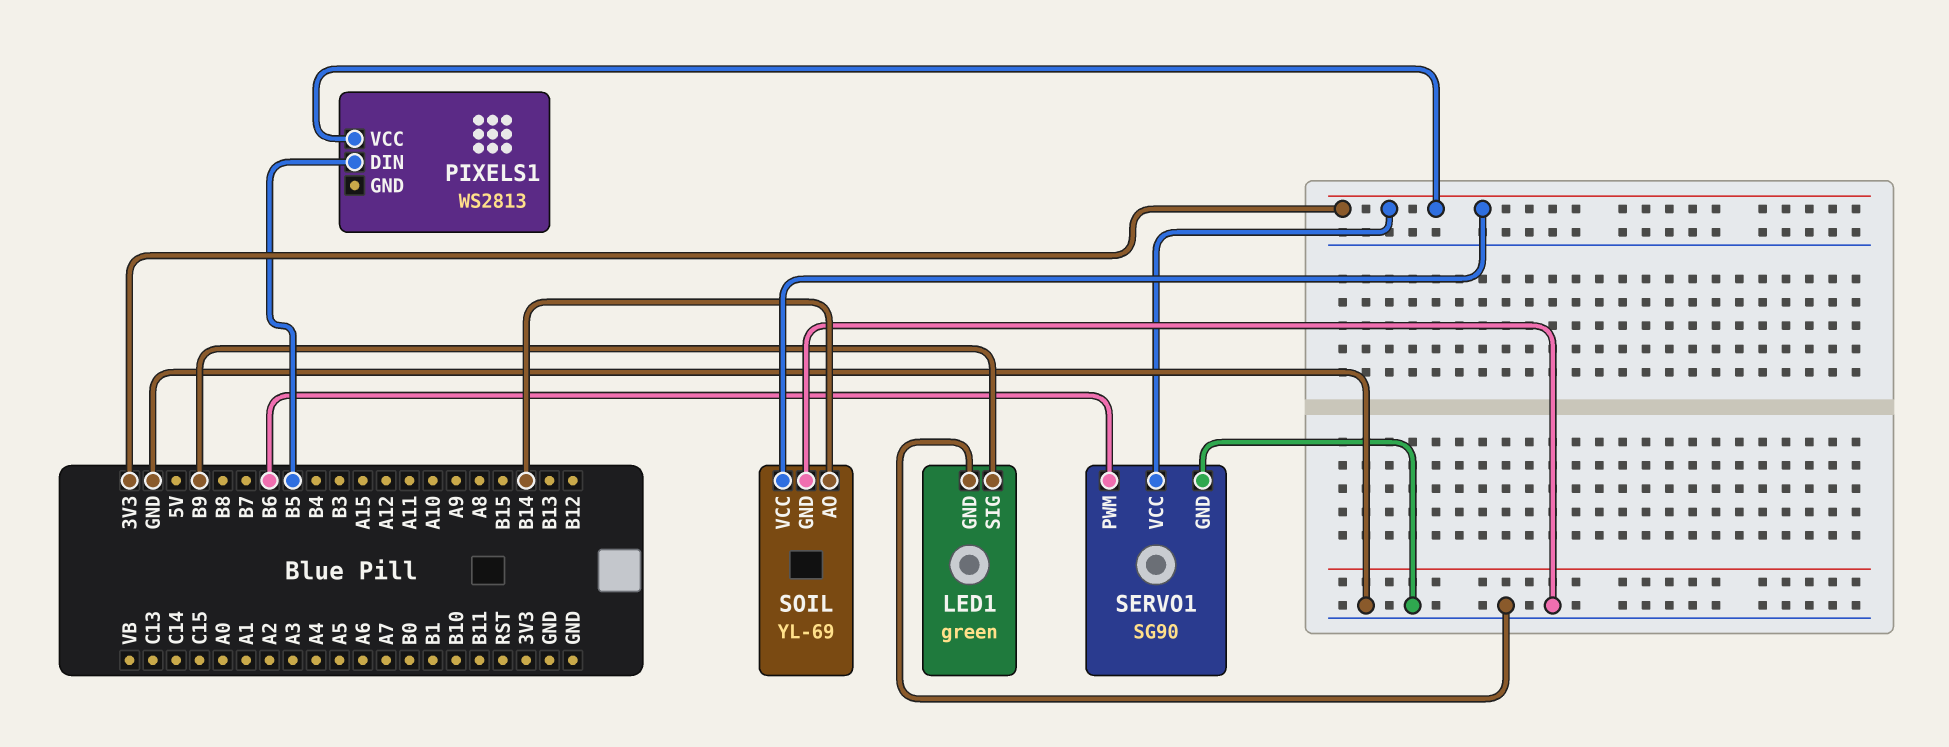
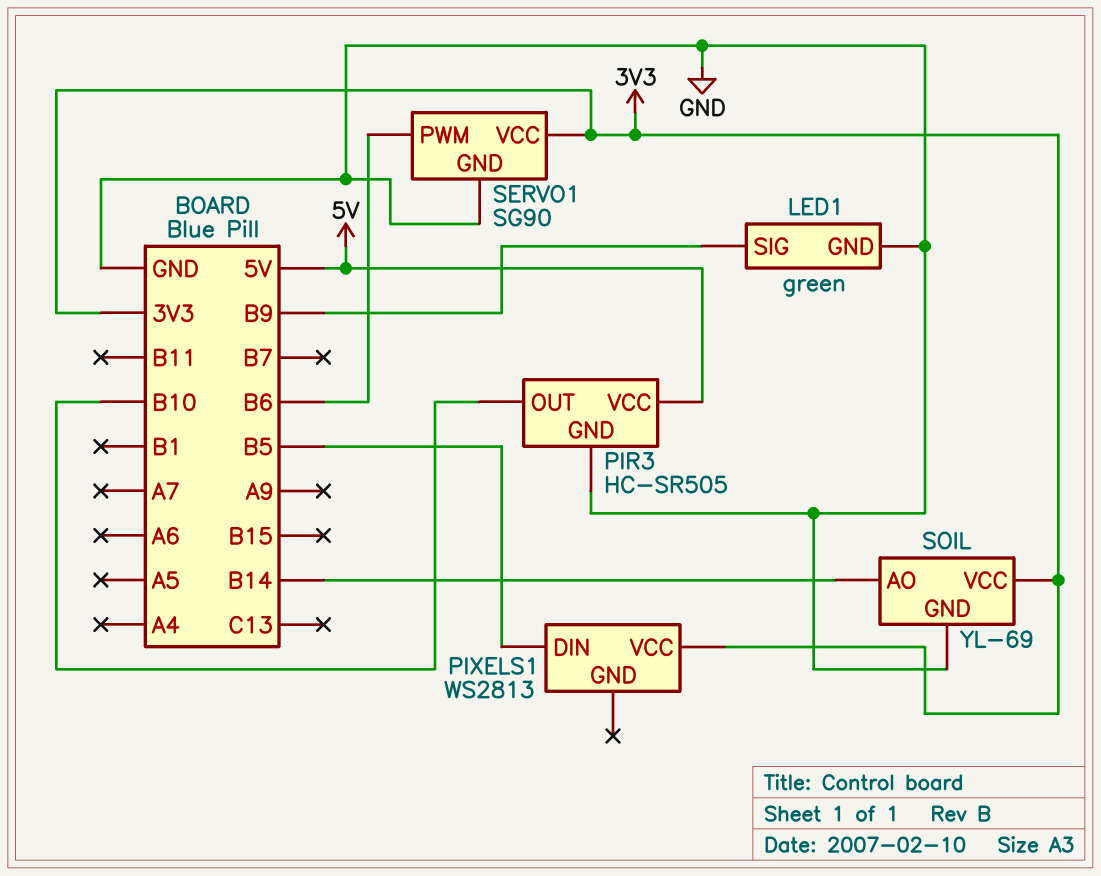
PIR3: none -> HC-SR505
PIR3 pin GND: none -> GND
PIR3 pin OUT: none -> B10
PIR3 pin VCC: none -> 5V

